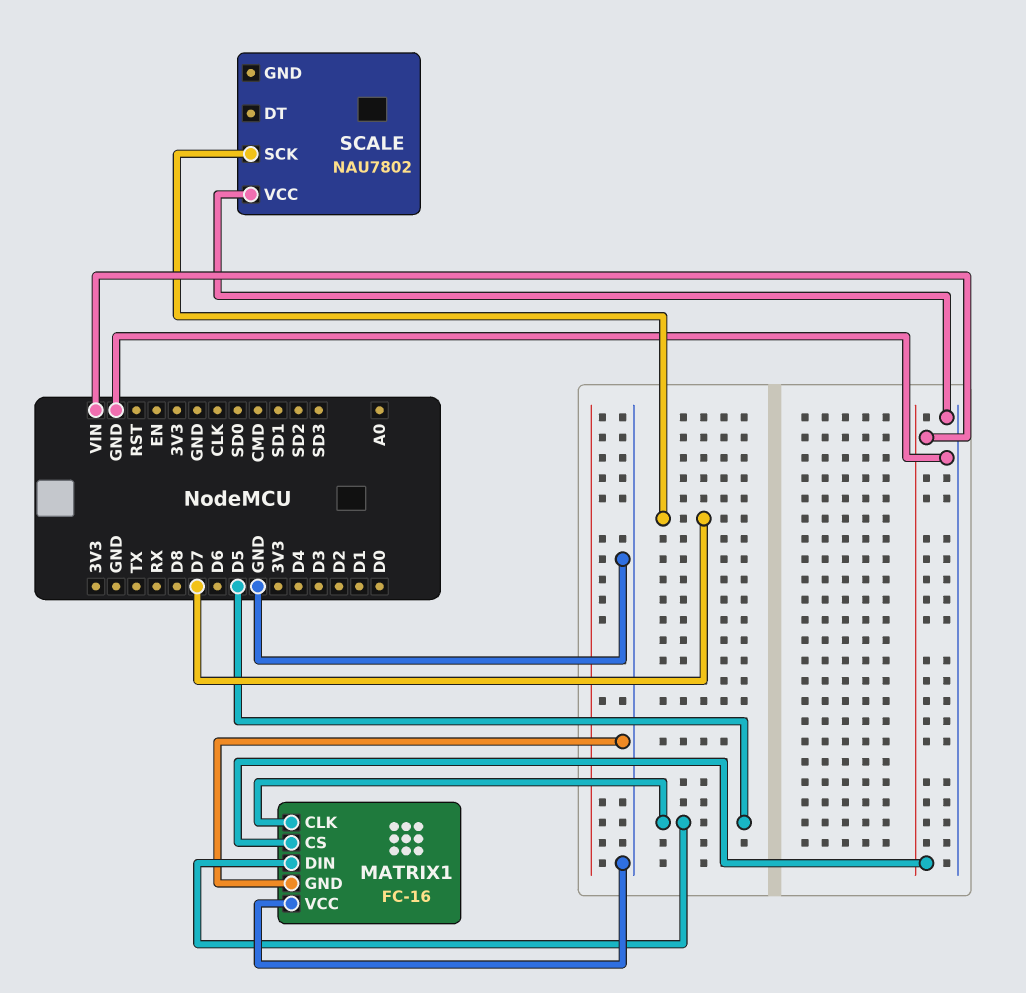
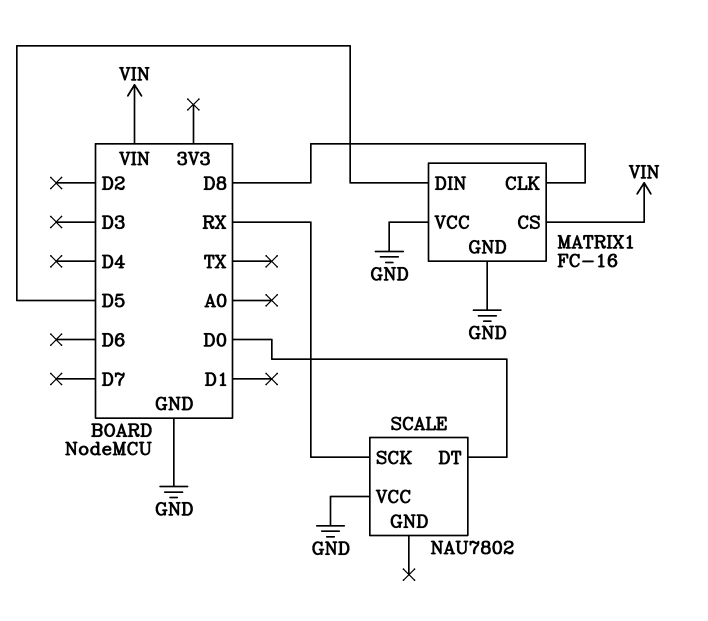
MATRIX1 pin CLK: D5 -> D8
SCALE pin DT: none -> D0
SCALE pin SCK: D7 -> RX

